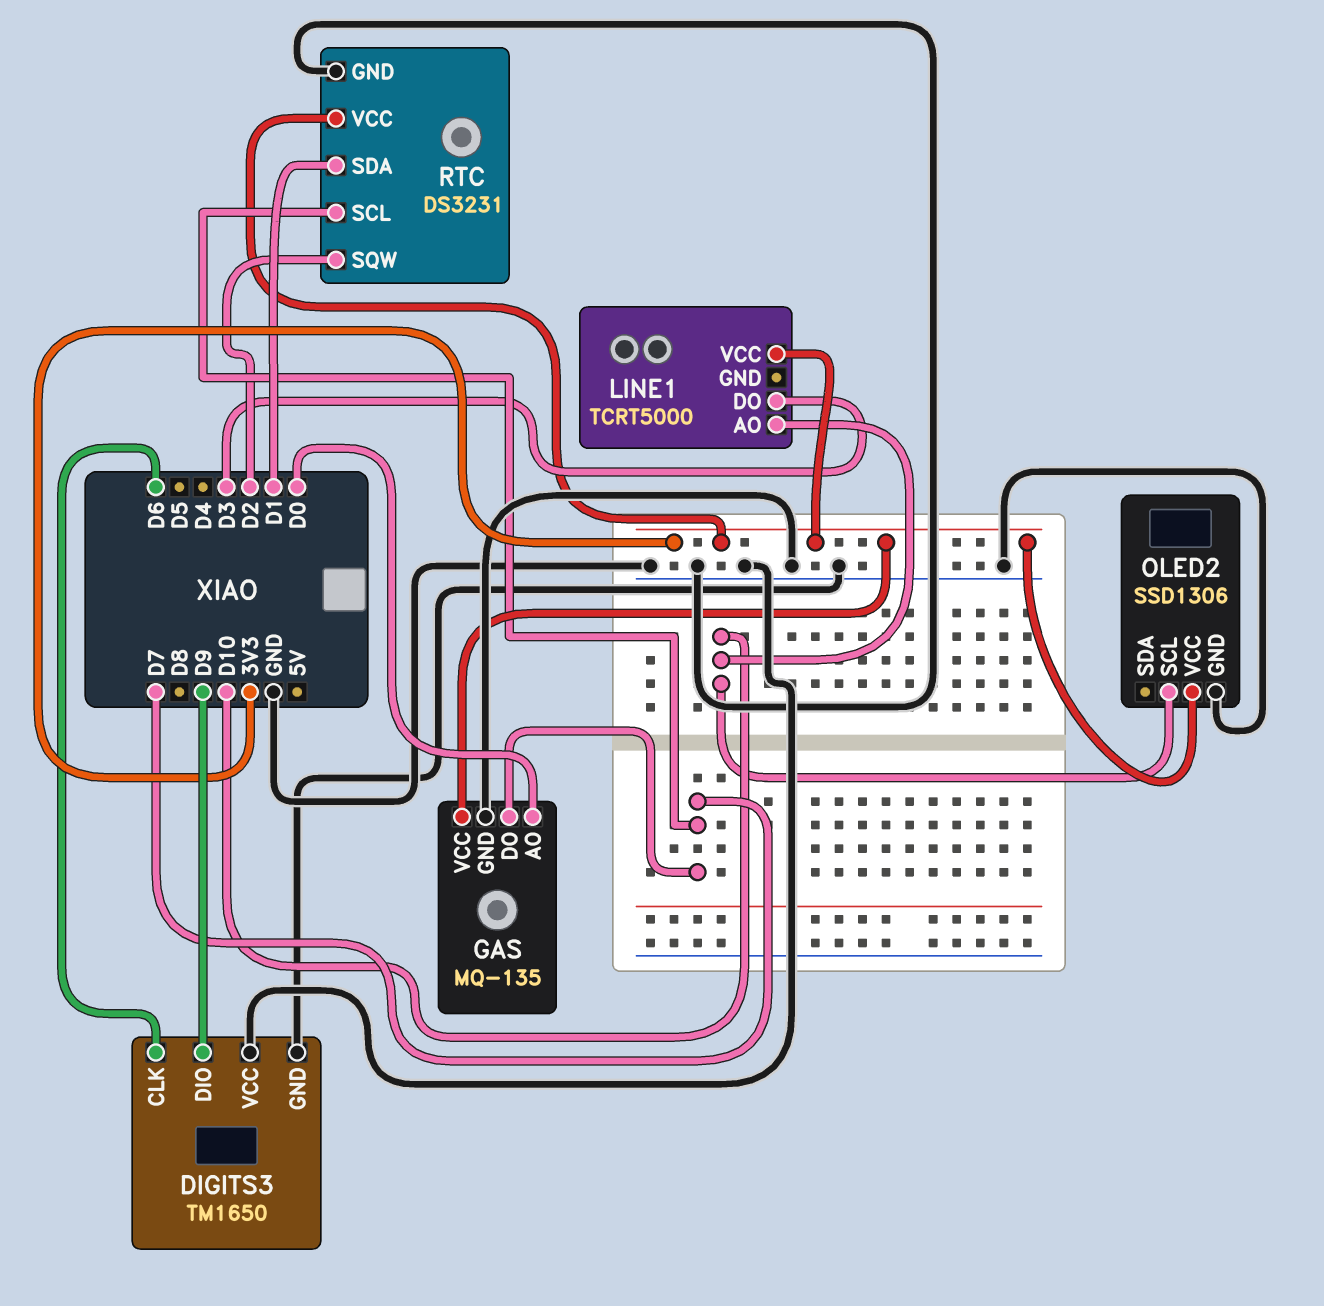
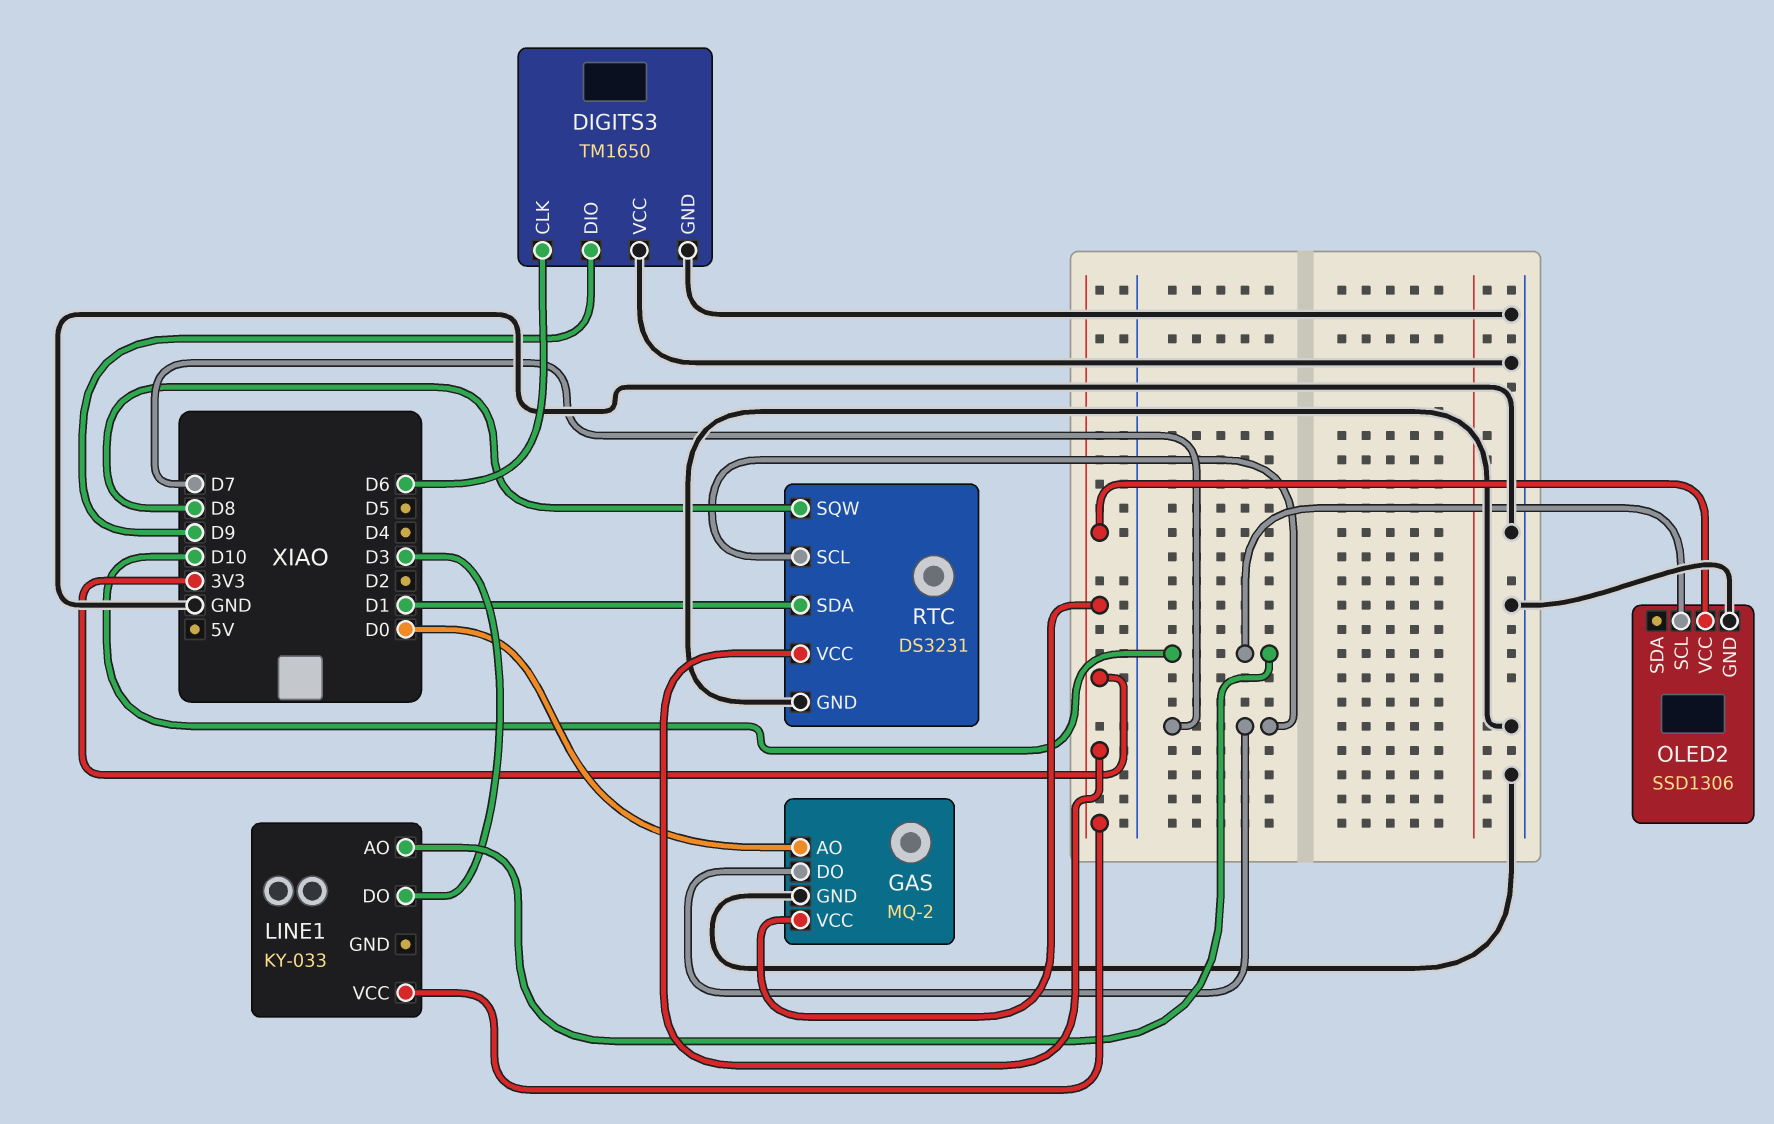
GAS: MQ-135 -> MQ-2
LINE1: TCRT5000 -> KY-033
RTC pin SQW: D2 -> D8

